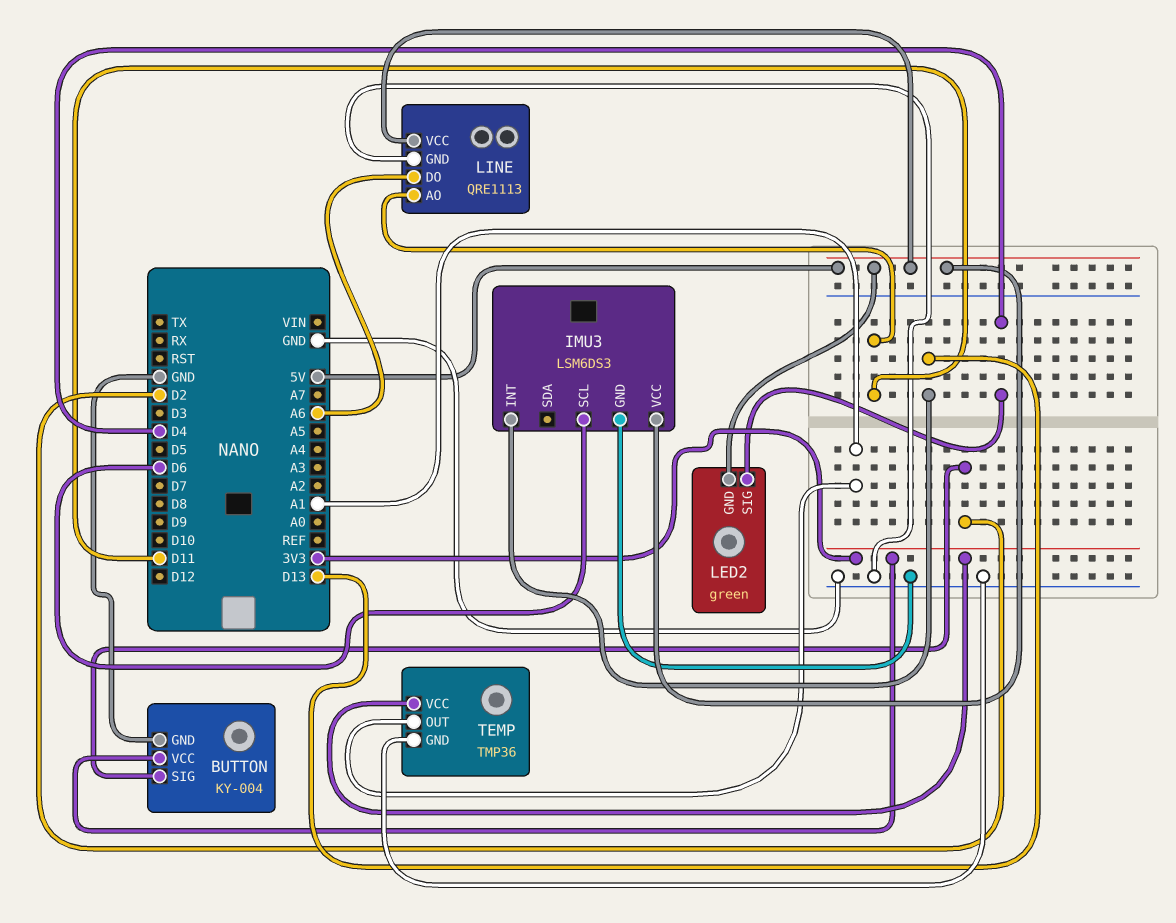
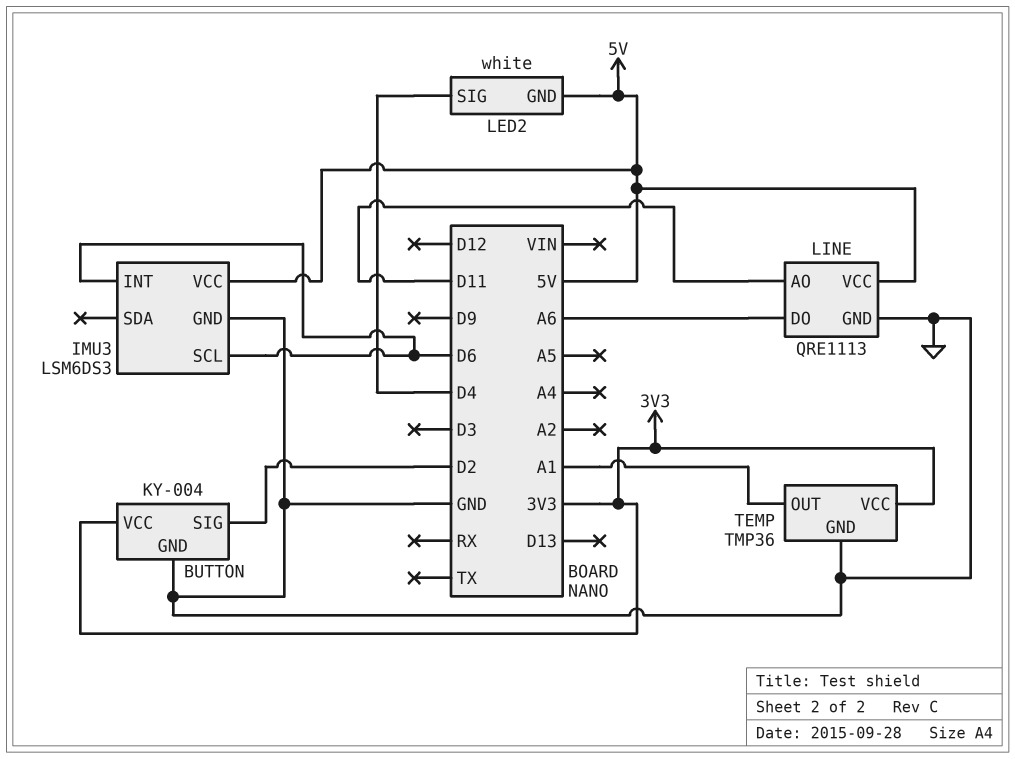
IMU3 pin INT: D13 -> D6
LED2: green -> white

